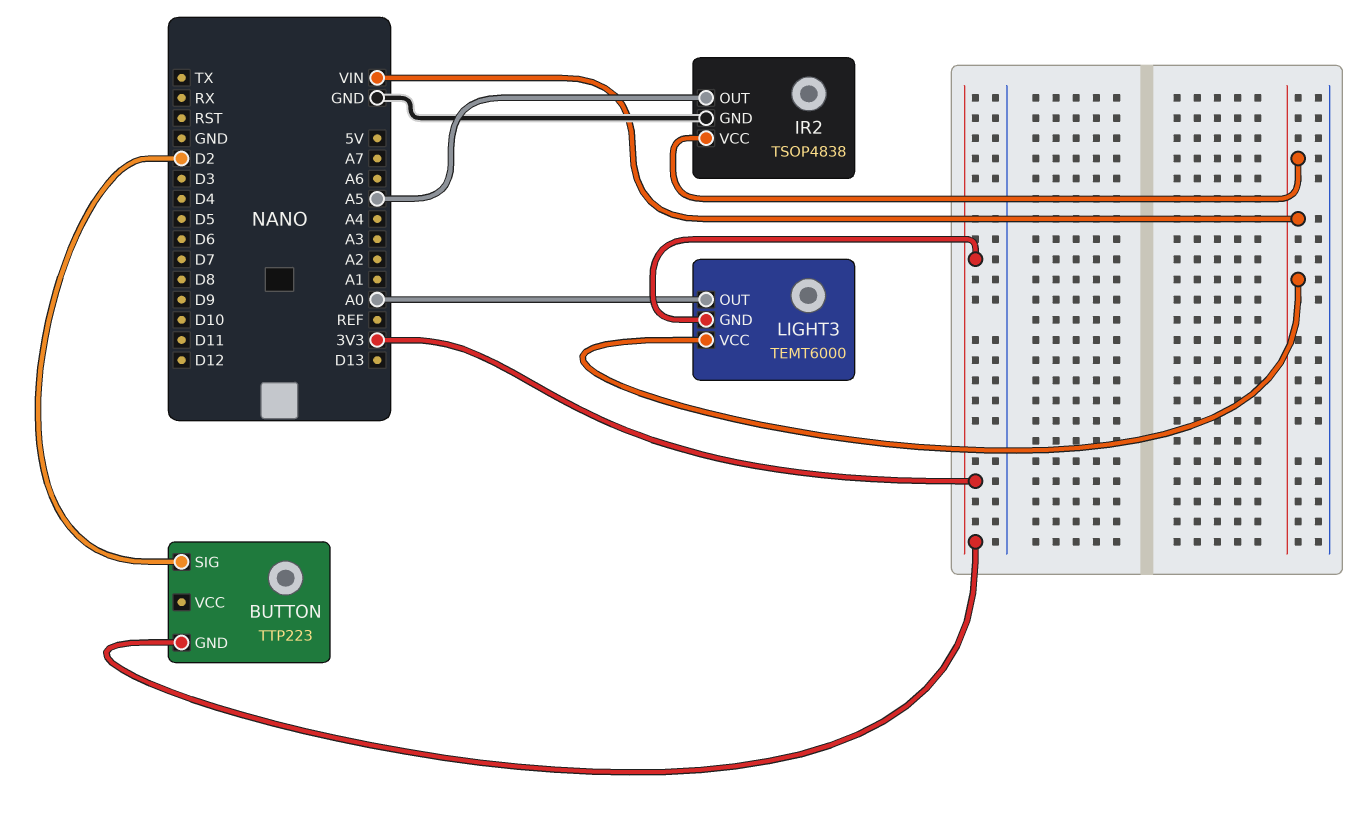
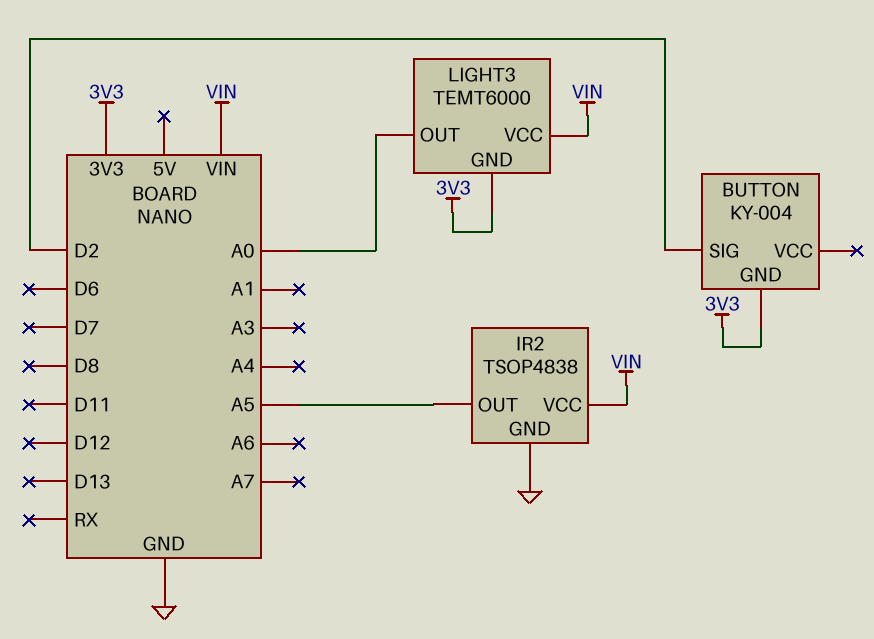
BUTTON: TTP223 -> KY-004

